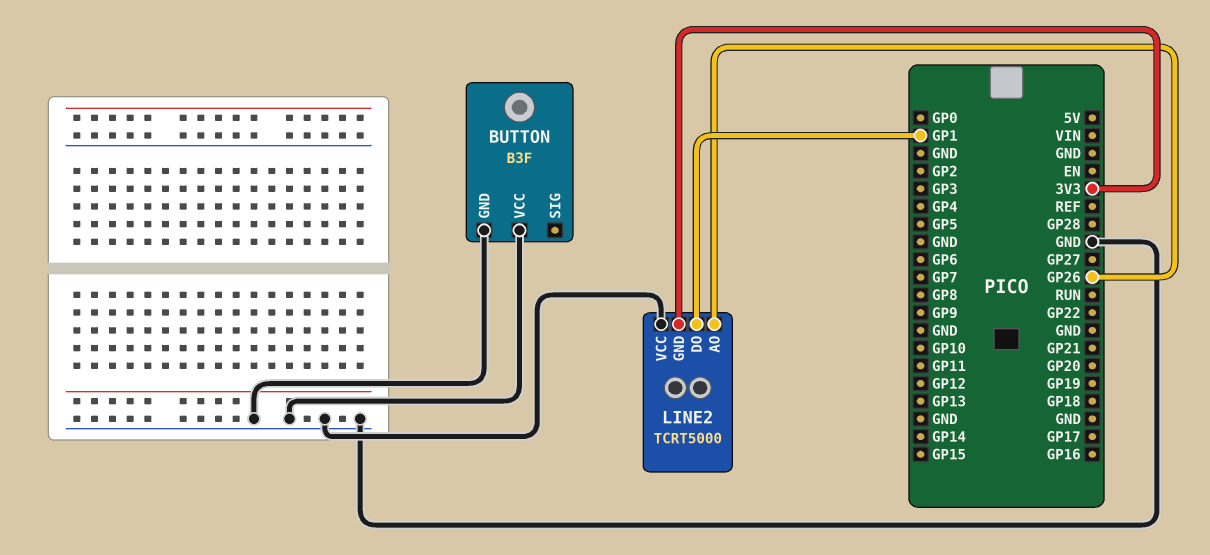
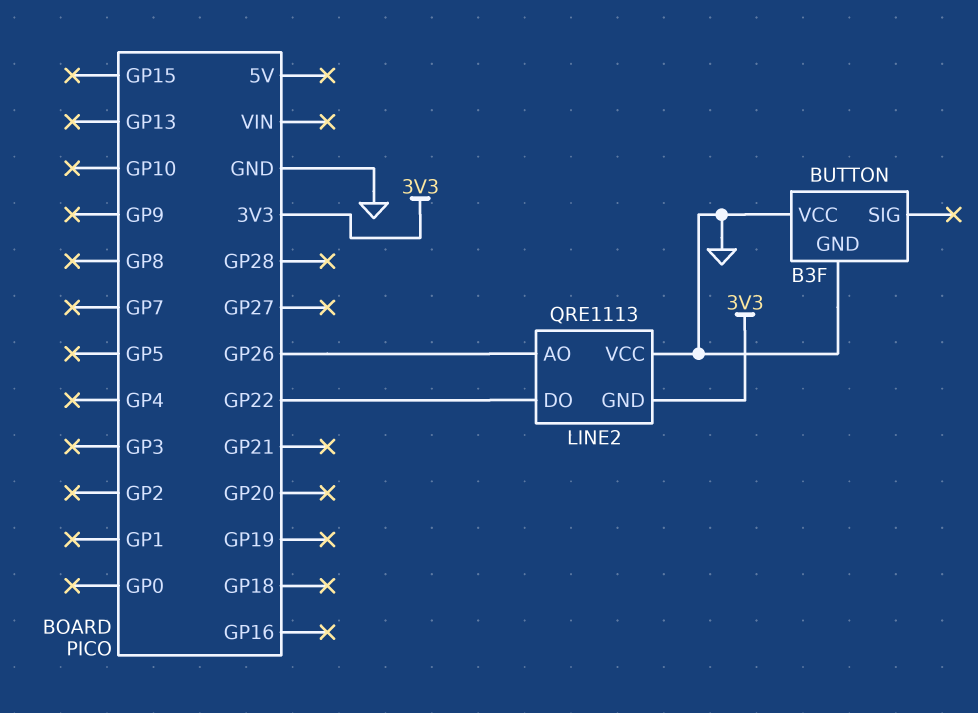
LINE2: TCRT5000 -> QRE1113
LINE2 pin DO: GP1 -> GP22

